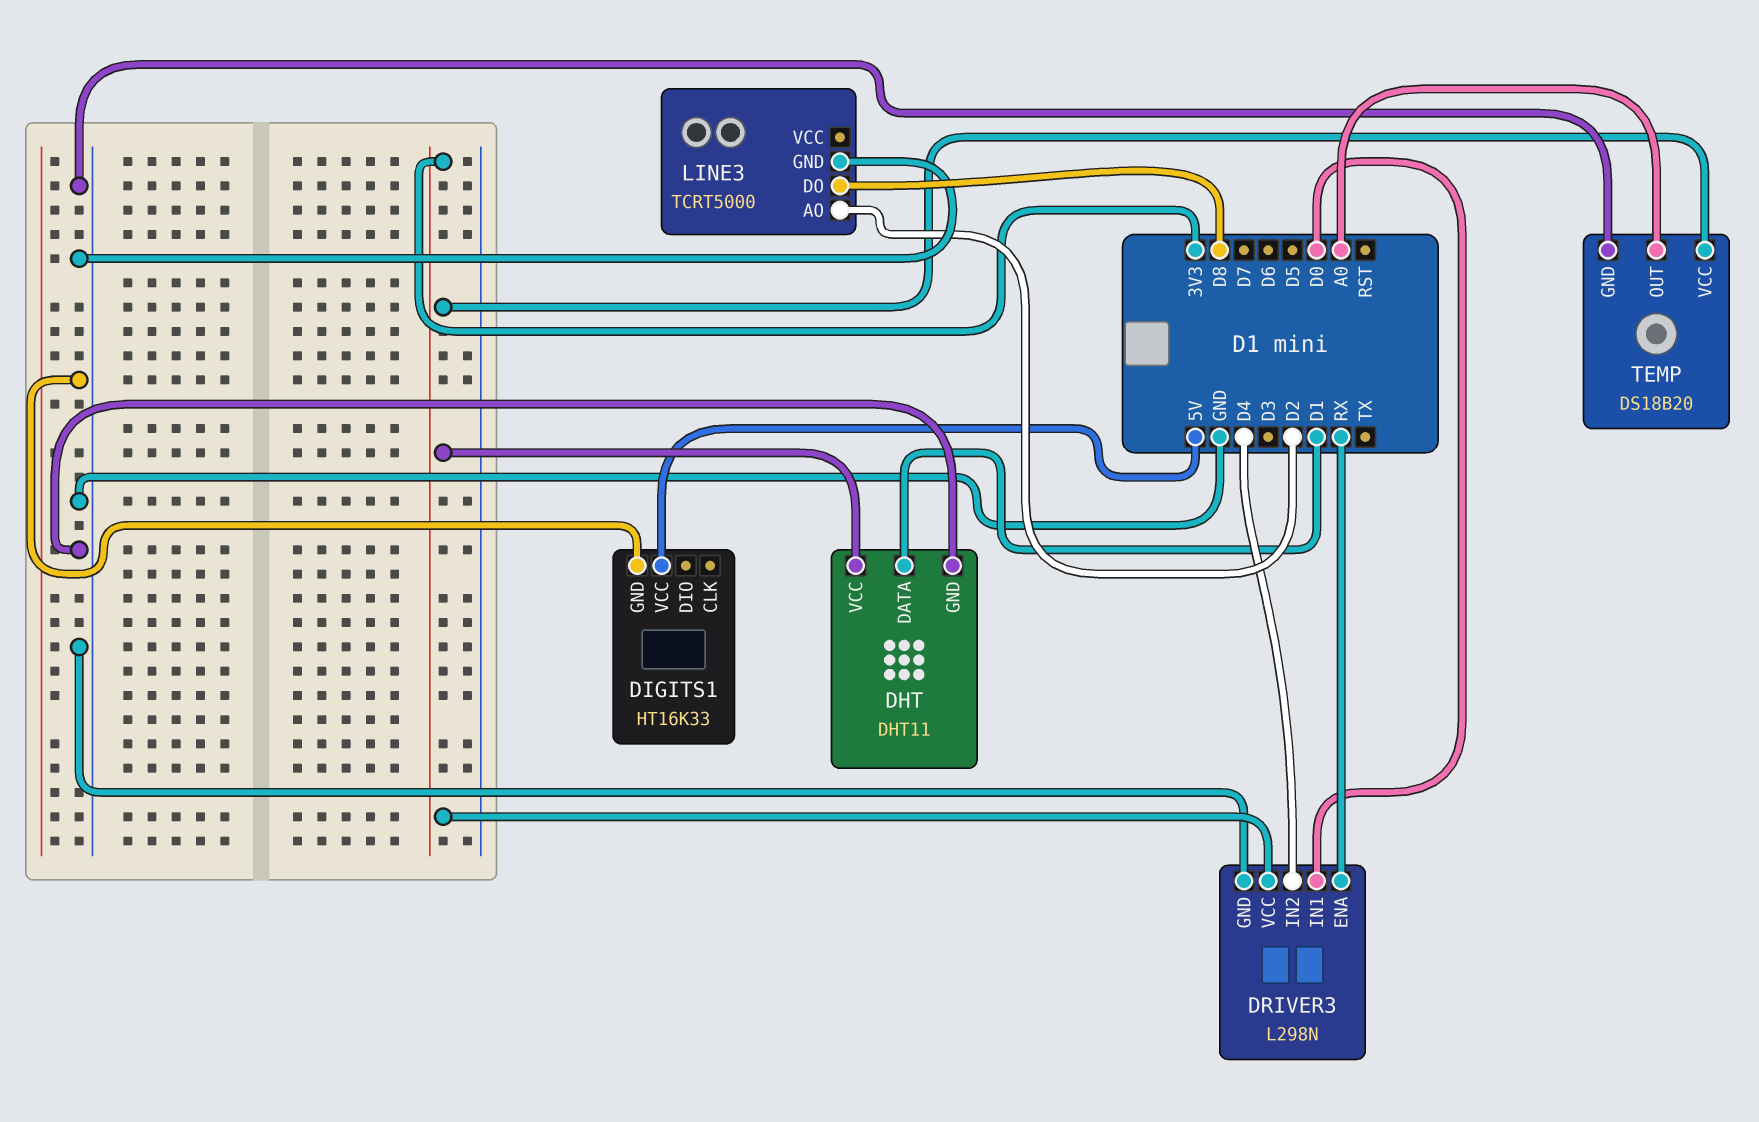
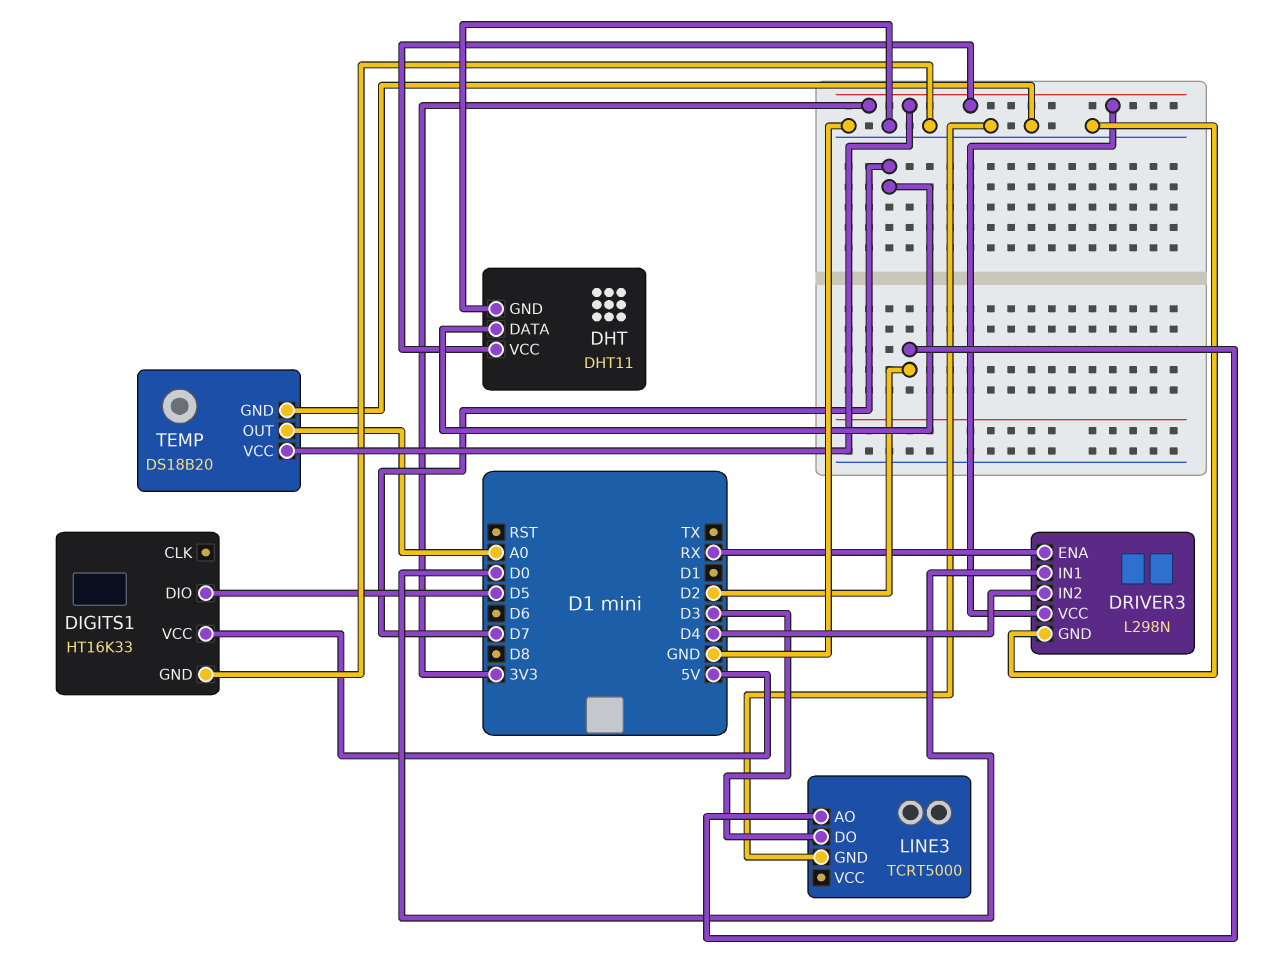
DHT pin DATA: D1 -> D7
DIGITS1 pin DIO: none -> D5
LINE3 pin DO: D8 -> D3

